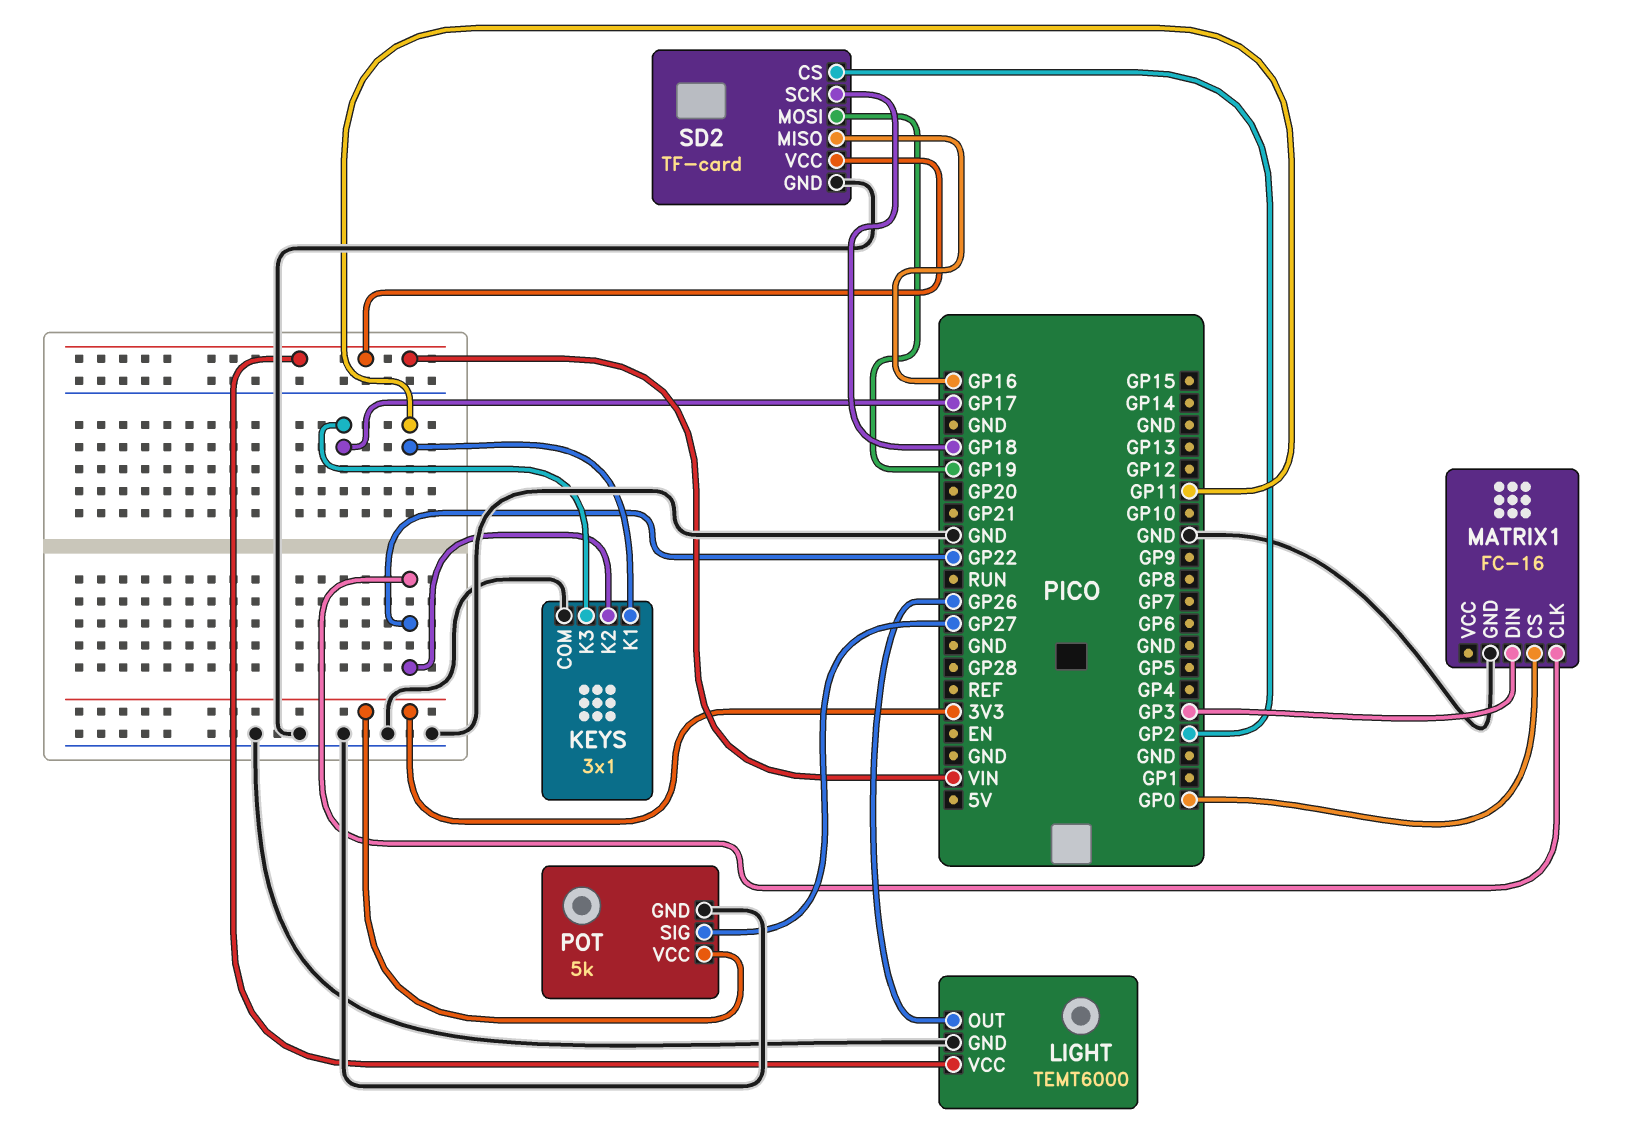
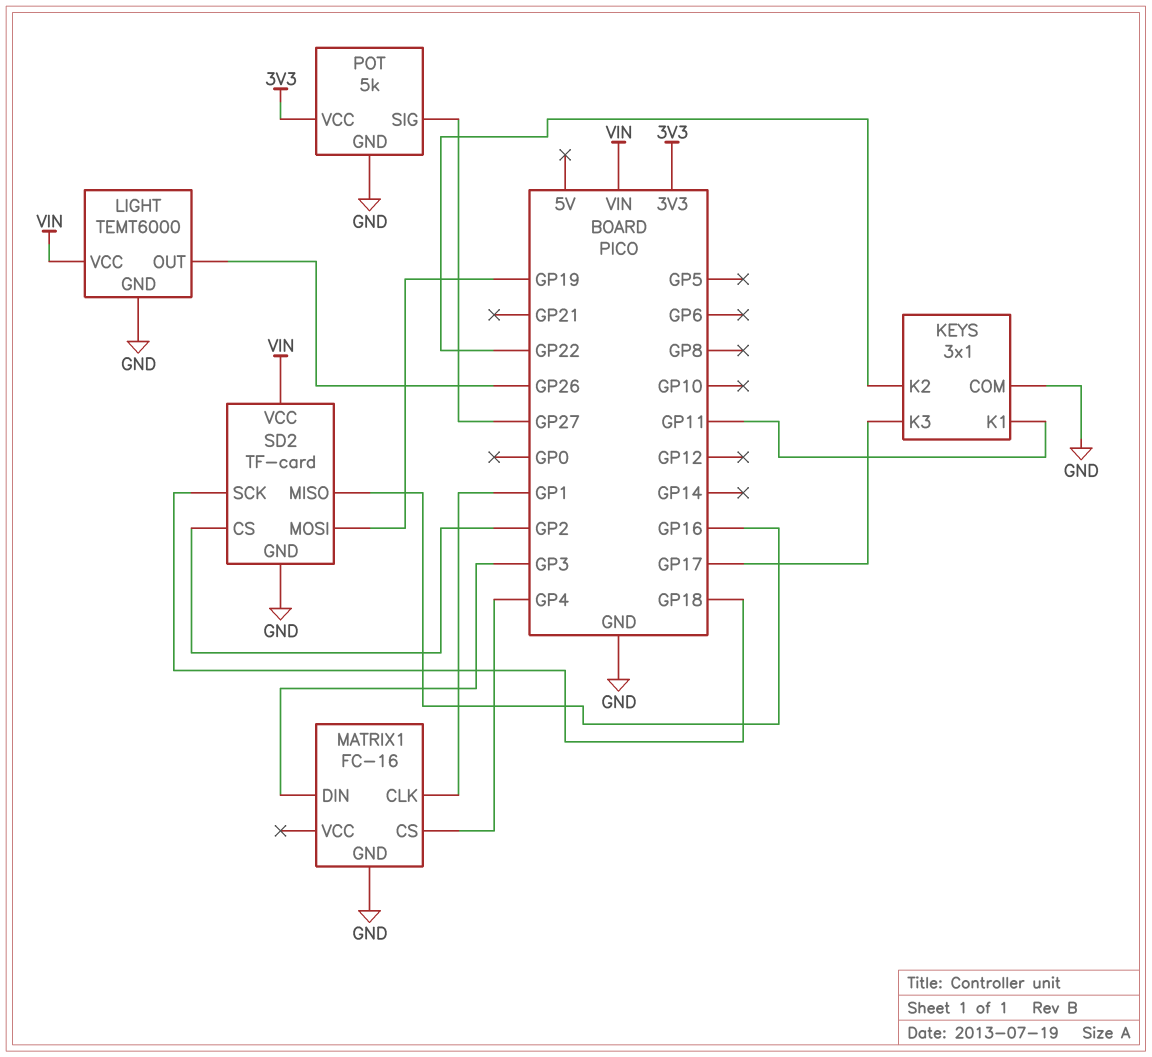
MATRIX1 pin CLK: GP22 -> GP1
MATRIX1 pin CS: GP0 -> GP4

